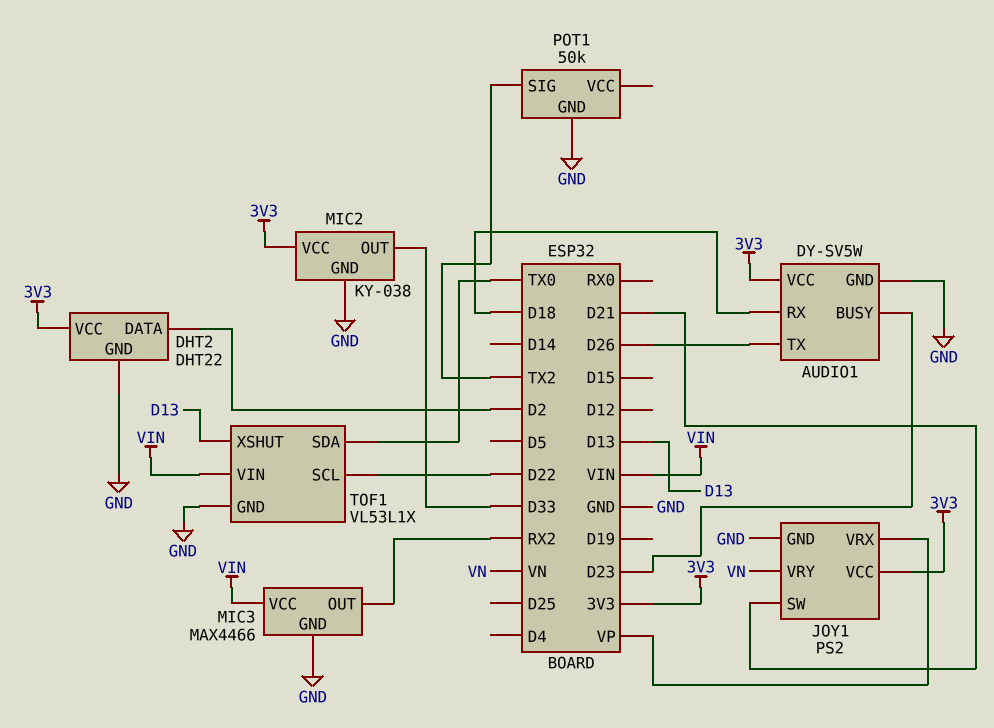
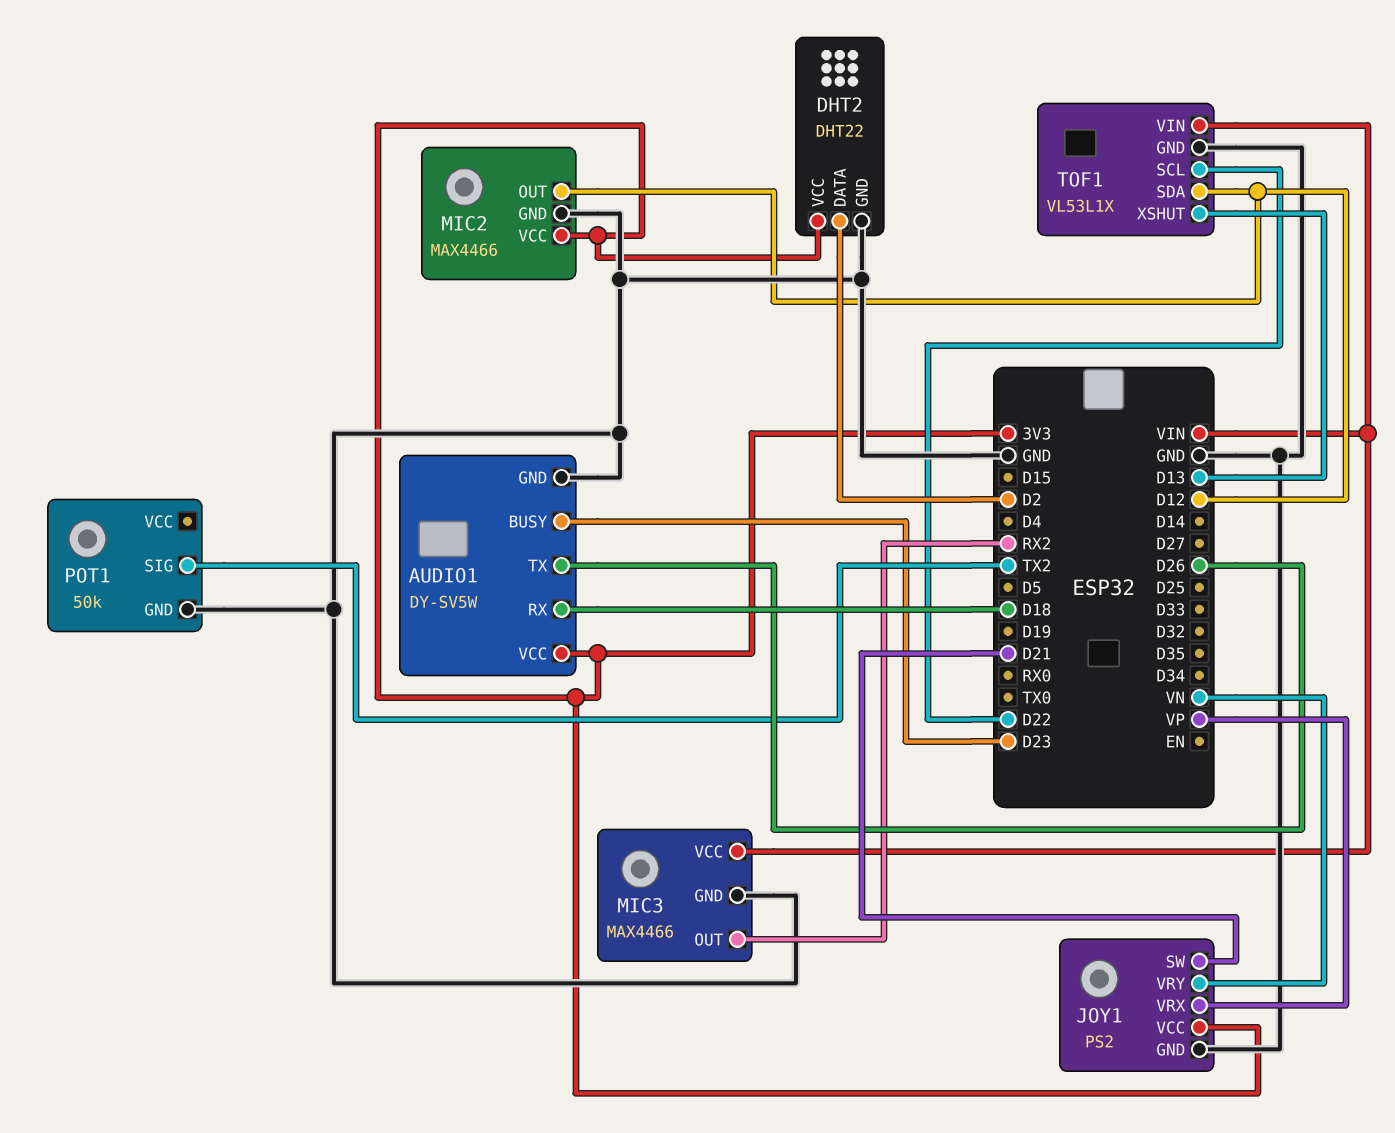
MIC2: KY-038 -> MAX4466
MIC2 pin OUT: D33 -> D12
TOF1 pin SDA: TX0 -> D12

